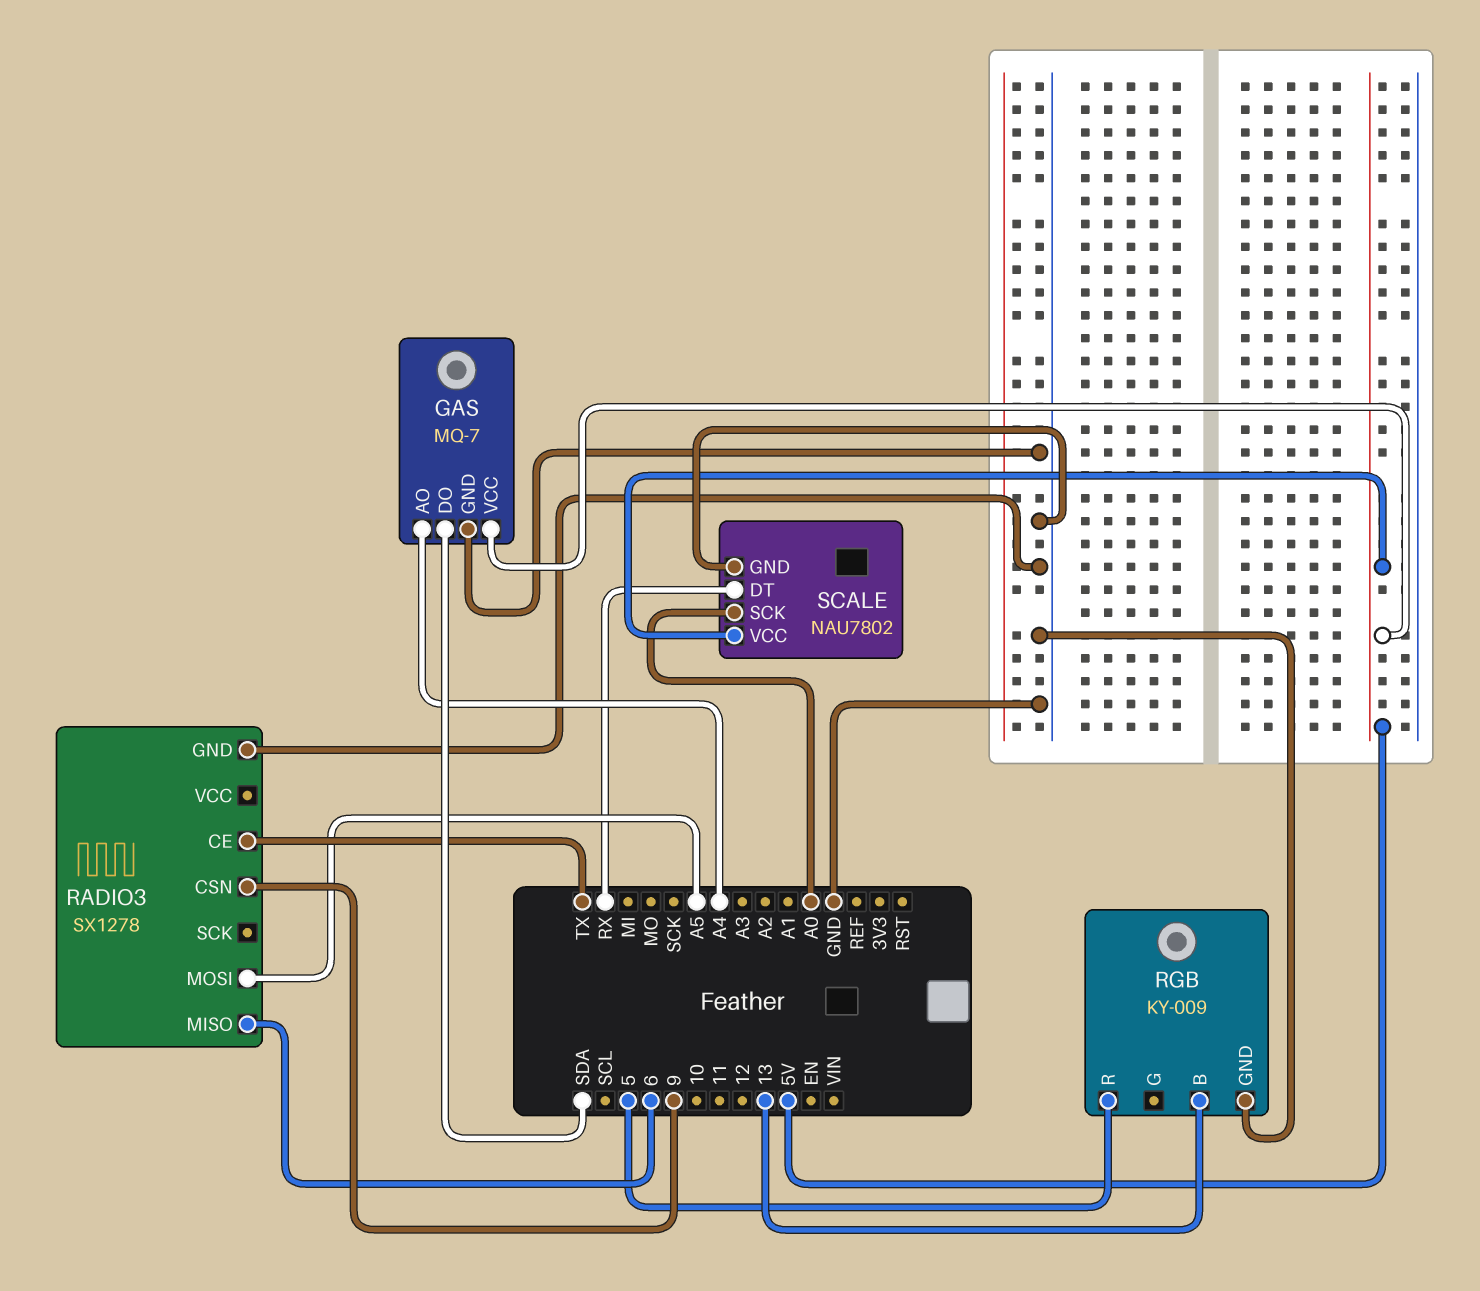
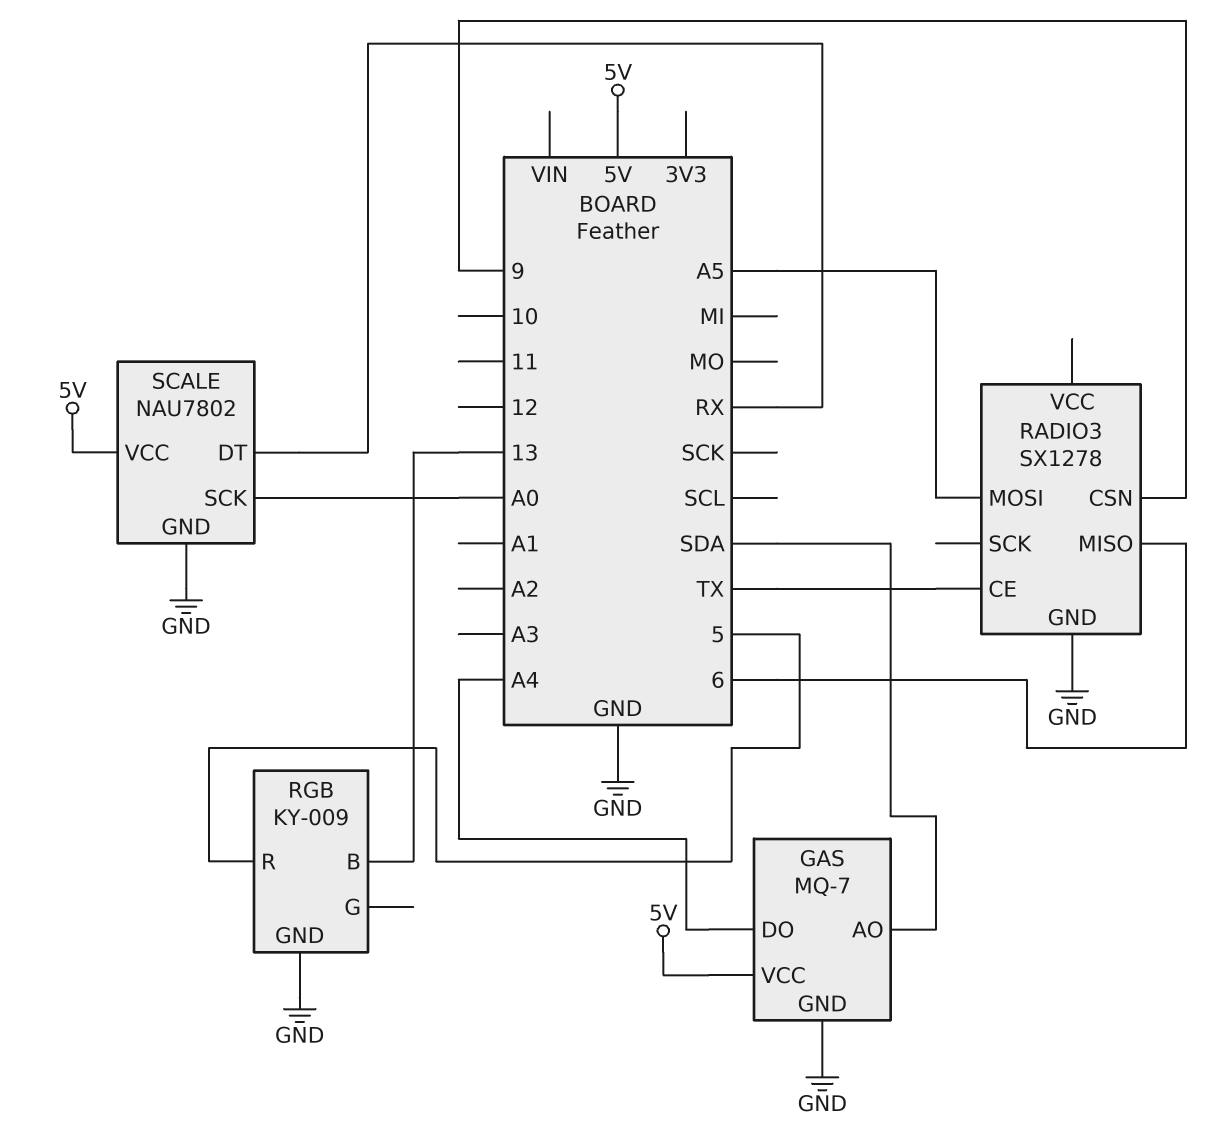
GAS pin AO: A4 -> SDA
GAS pin DO: SDA -> A4

